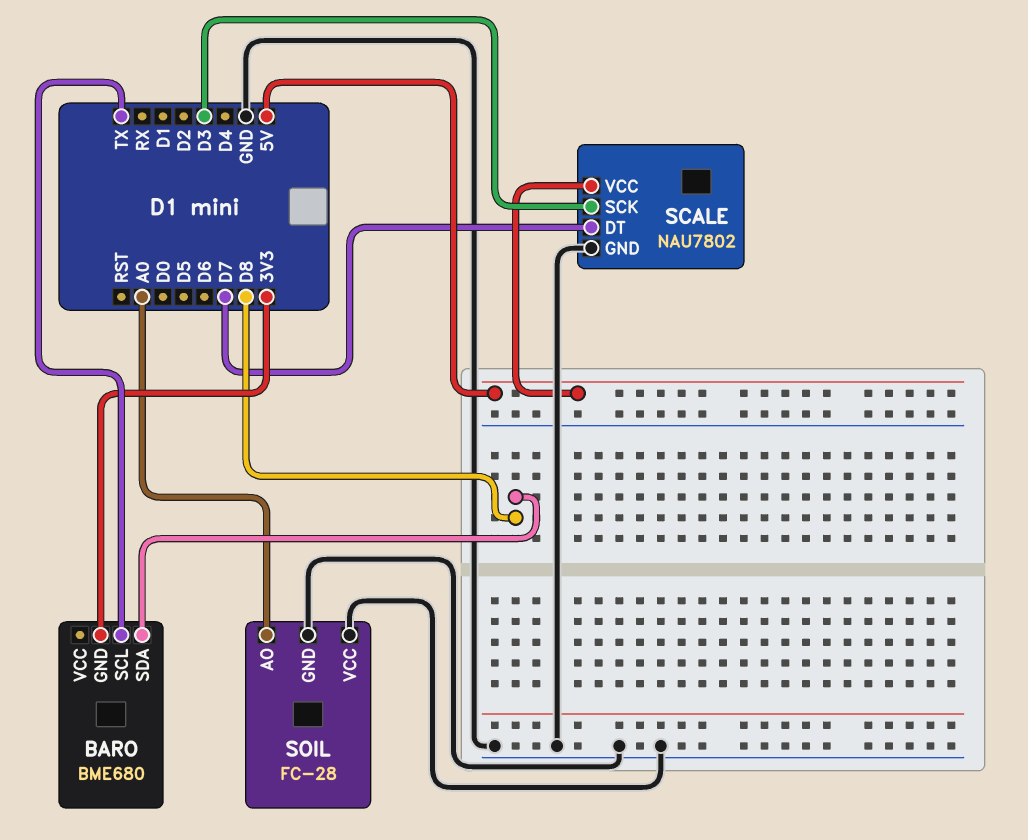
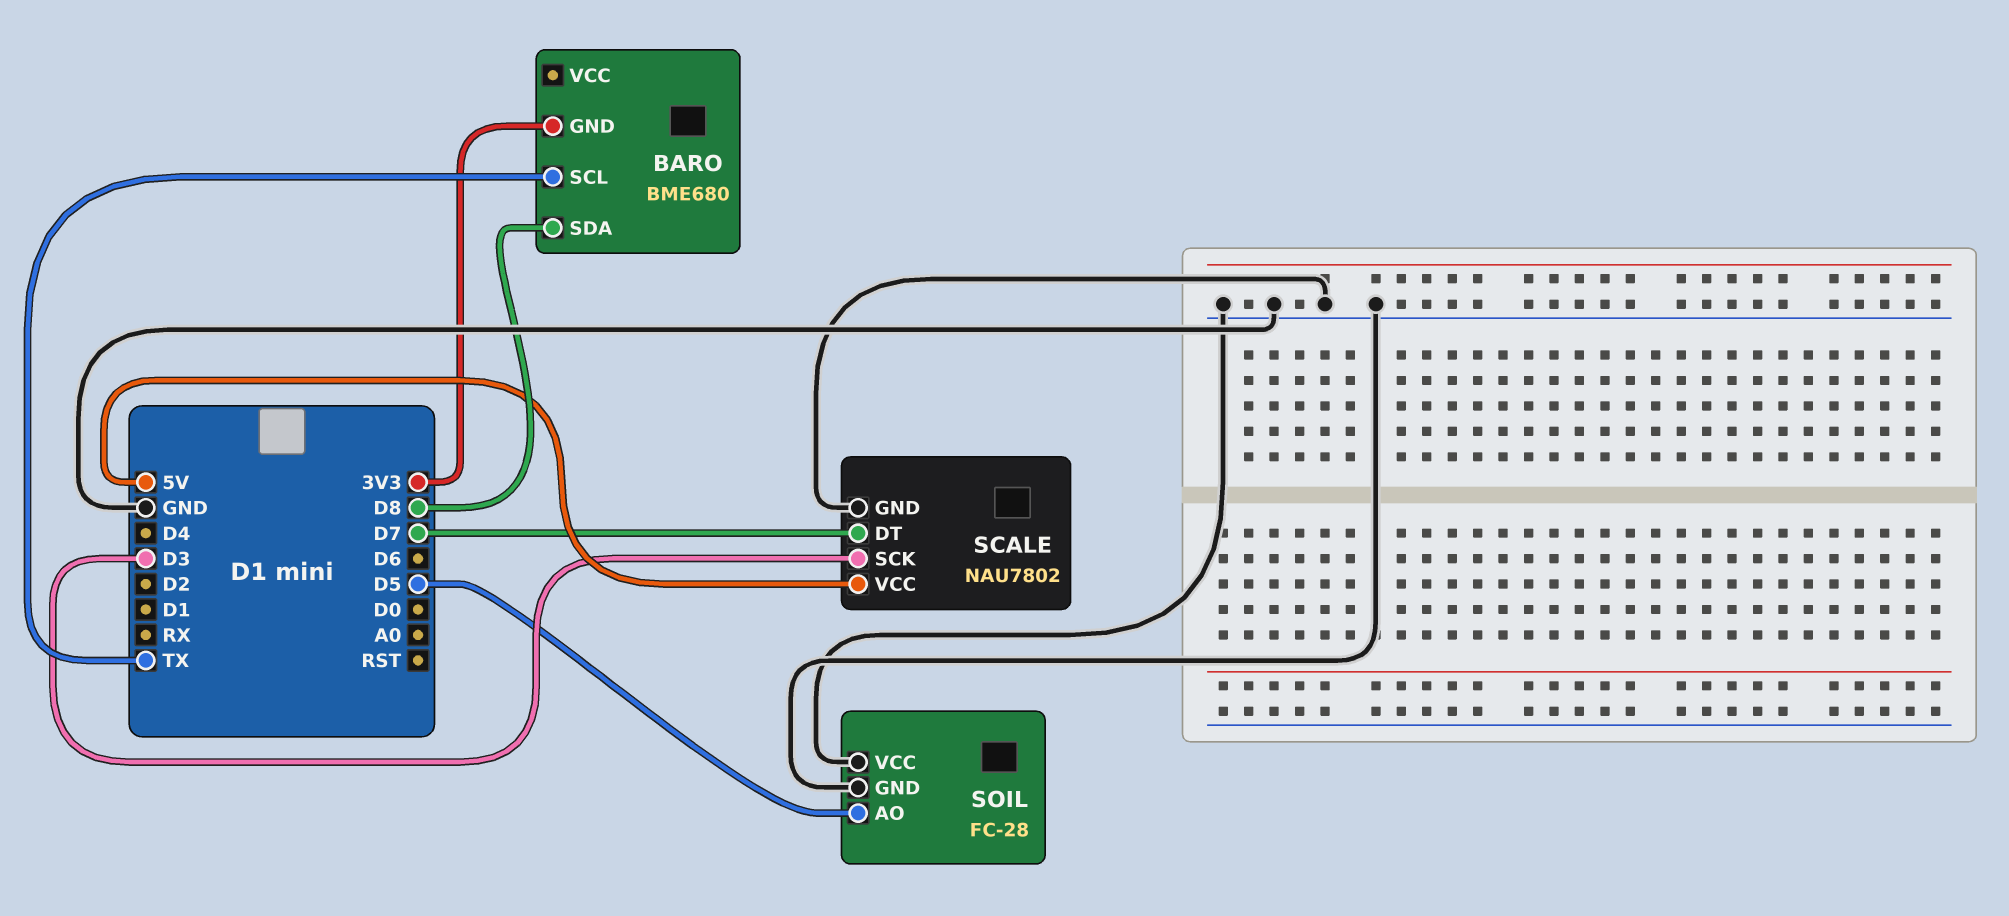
SOIL pin AO: A0 -> D5

